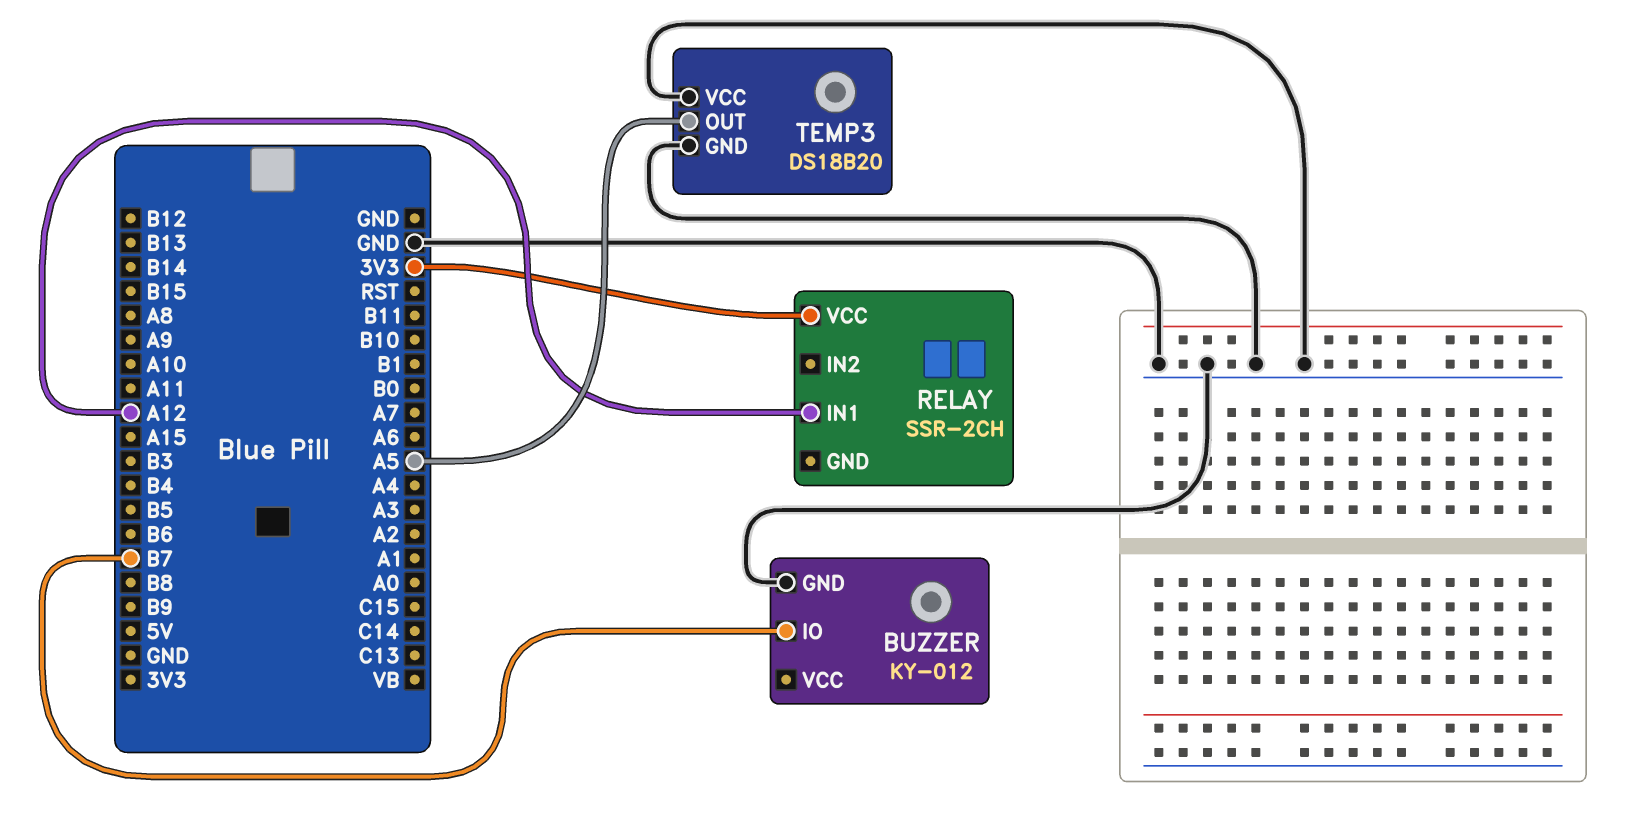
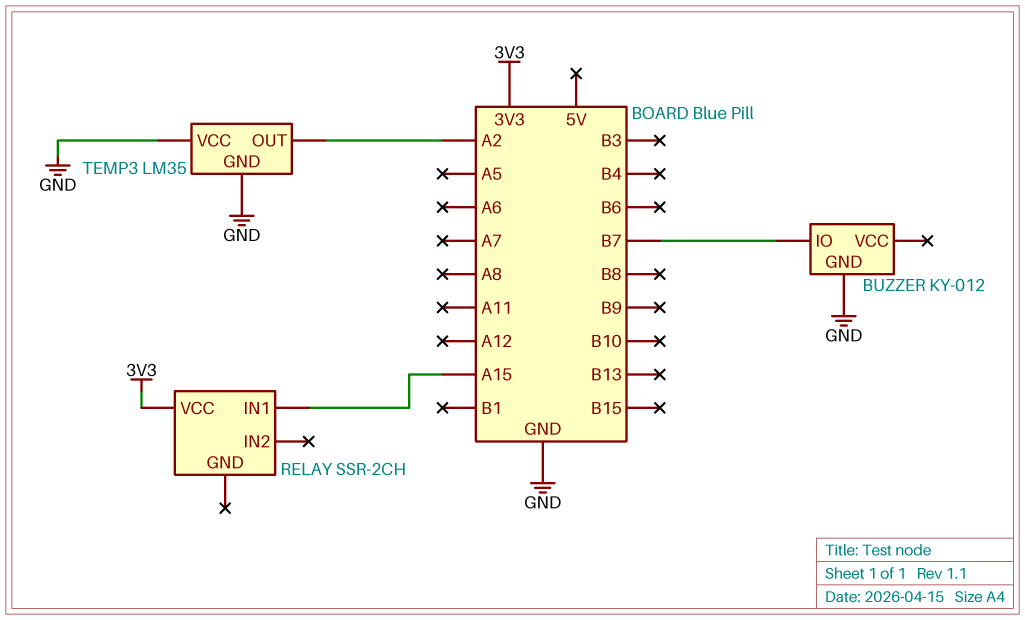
RELAY pin IN1: A12 -> A15
TEMP3: DS18B20 -> LM35
TEMP3 pin OUT: A5 -> A2

